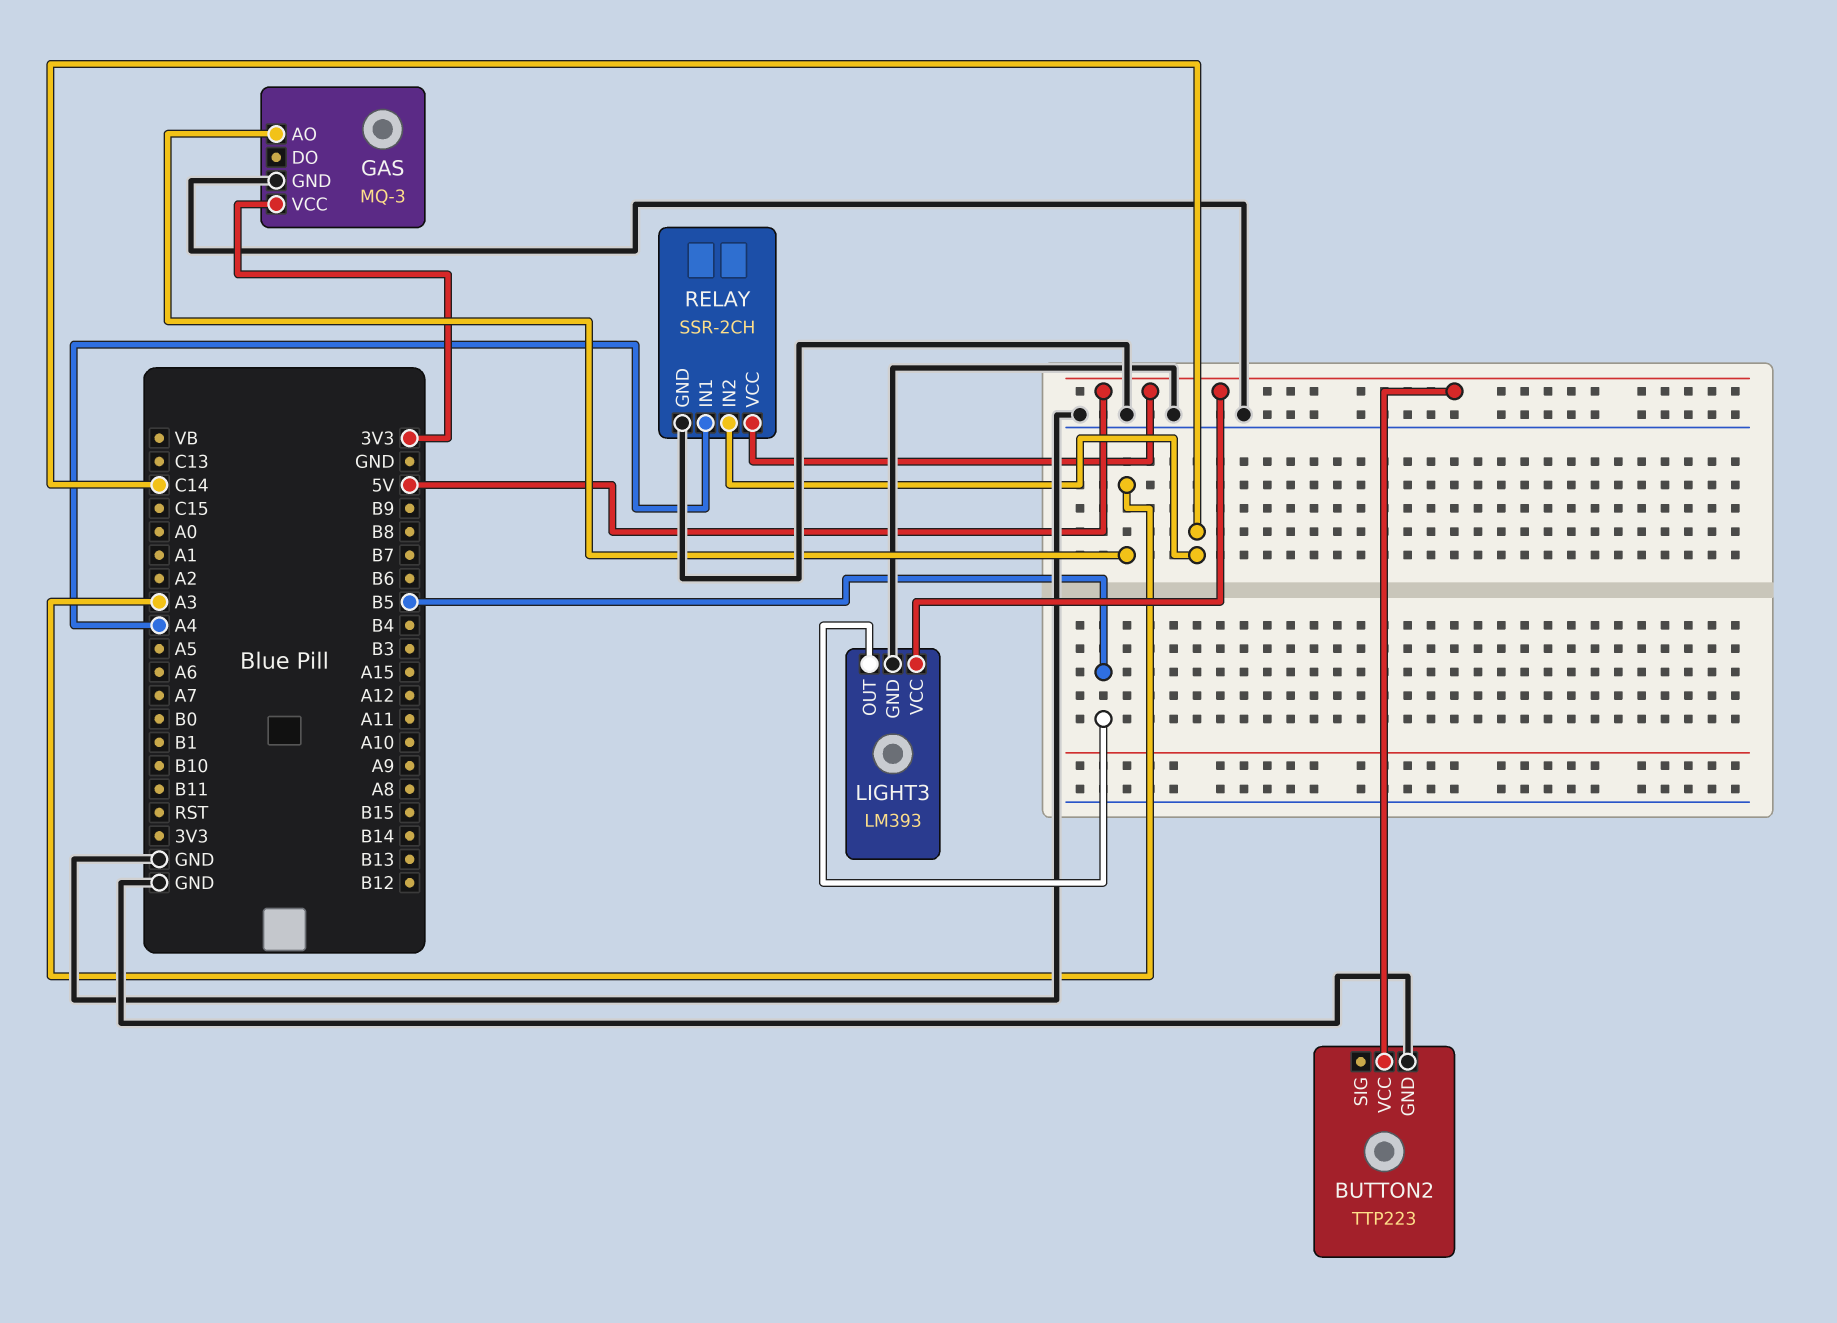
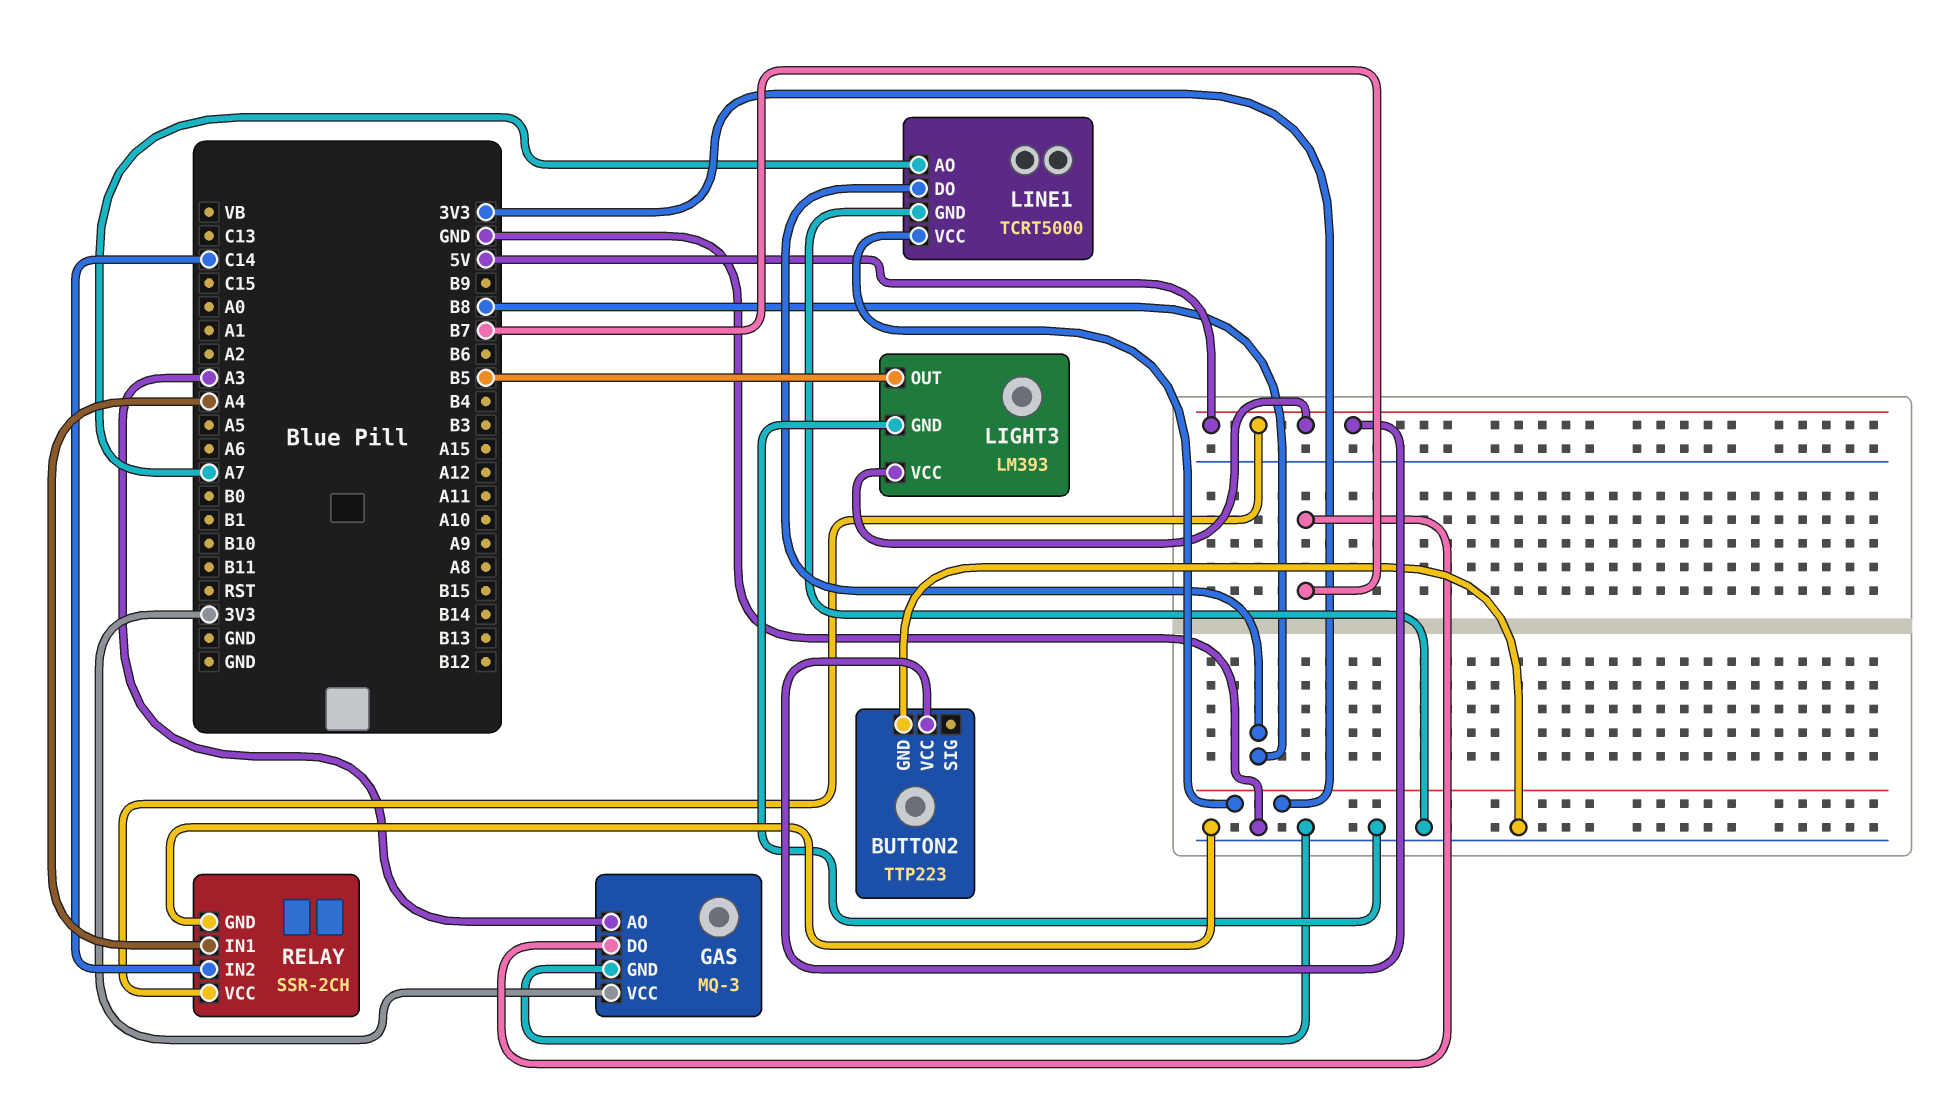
GAS pin DO: none -> B7
LINE1: none -> TCRT5000
LINE1 pin AO: none -> A7
LINE1 pin DO: none -> B8
LINE1 pin GND: none -> GND
LINE1 pin VCC: none -> 3V3

